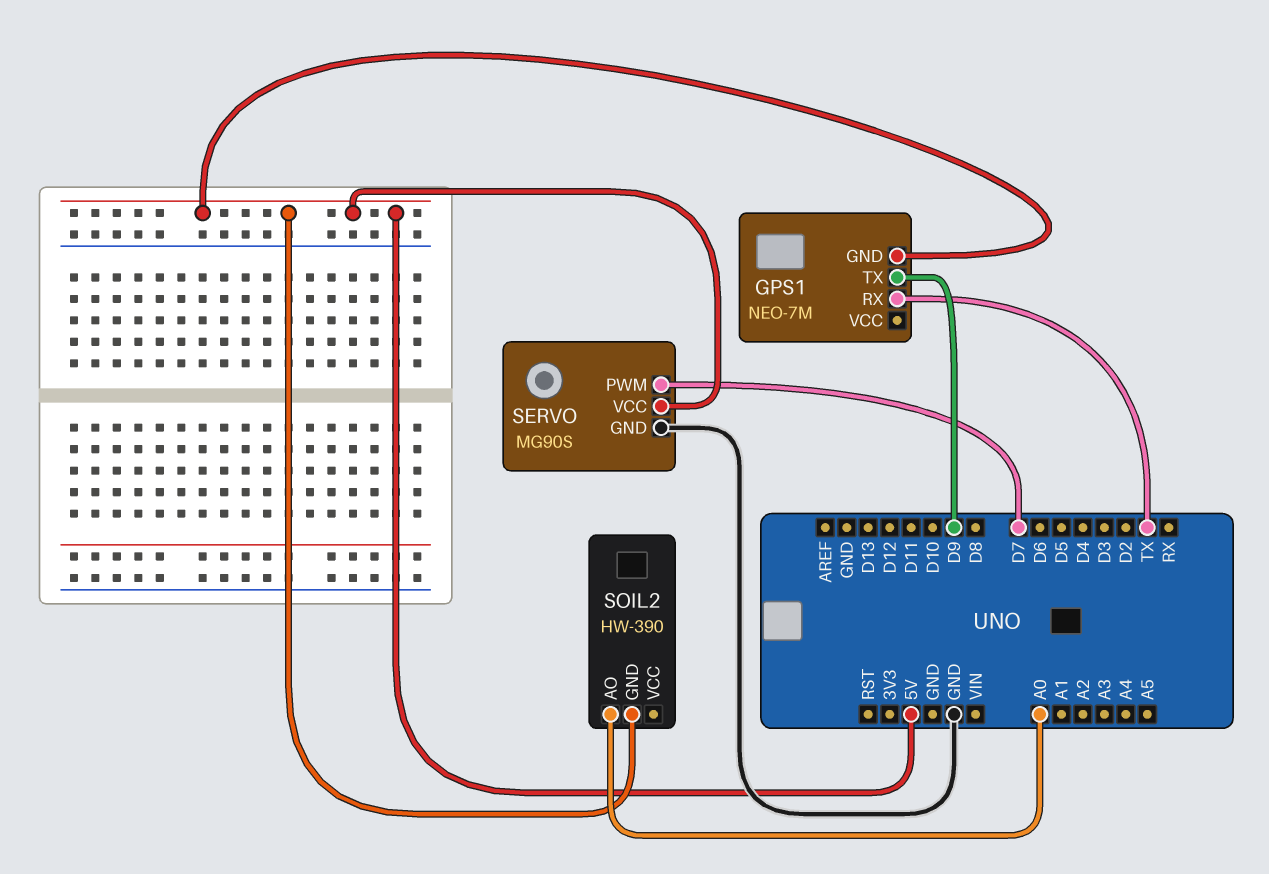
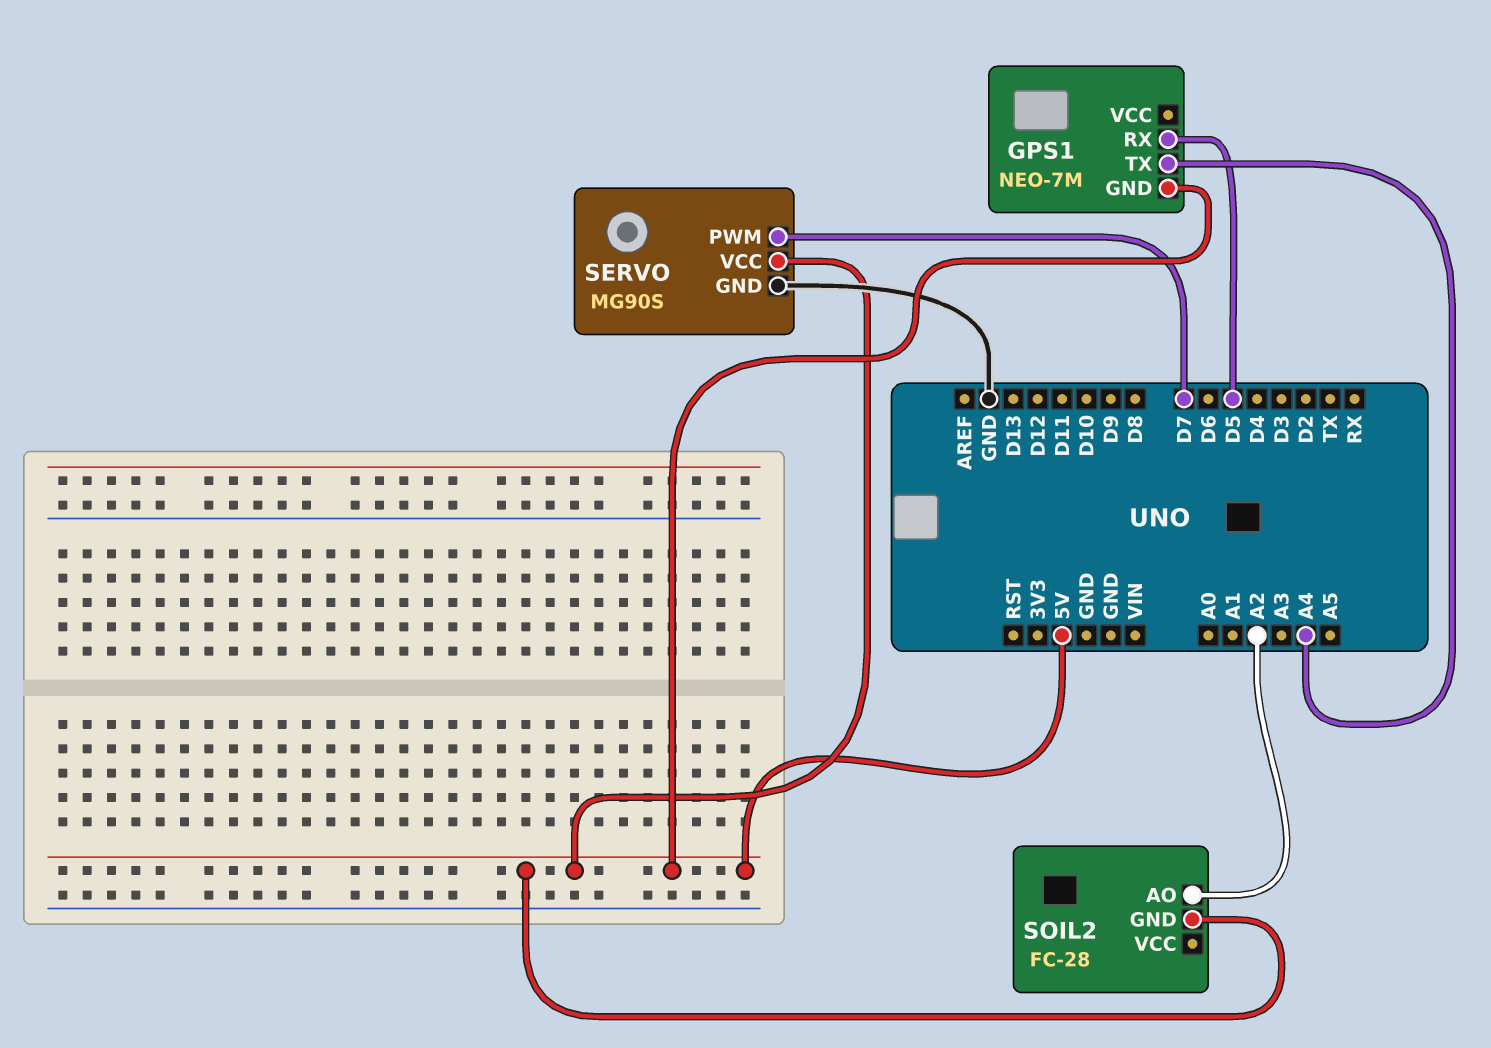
GPS1 pin RX: TX -> D5
GPS1 pin TX: D9 -> A4
SOIL2: HW-390 -> FC-28
SOIL2 pin AO: A0 -> A2

